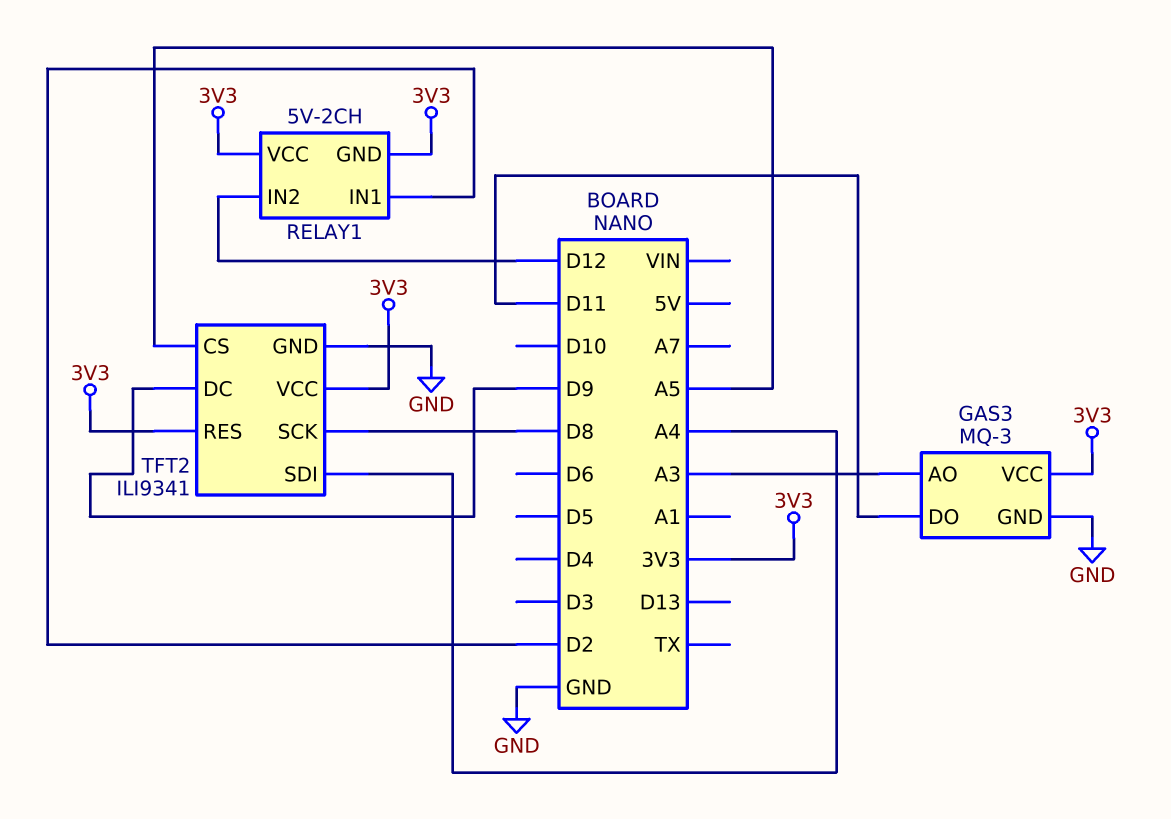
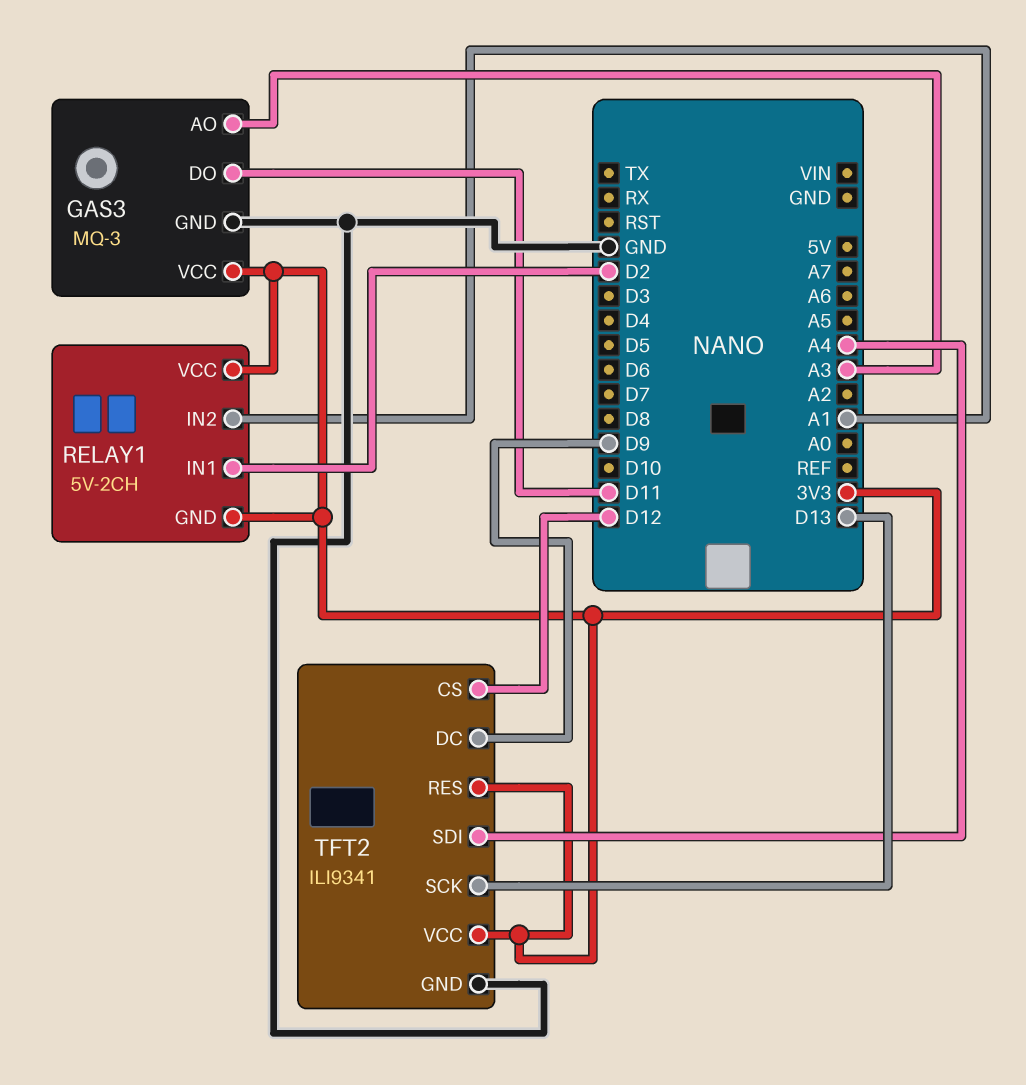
RELAY1 pin IN2: D12 -> A1
TFT2 pin CS: A5 -> D12
TFT2 pin SCK: D8 -> D13

